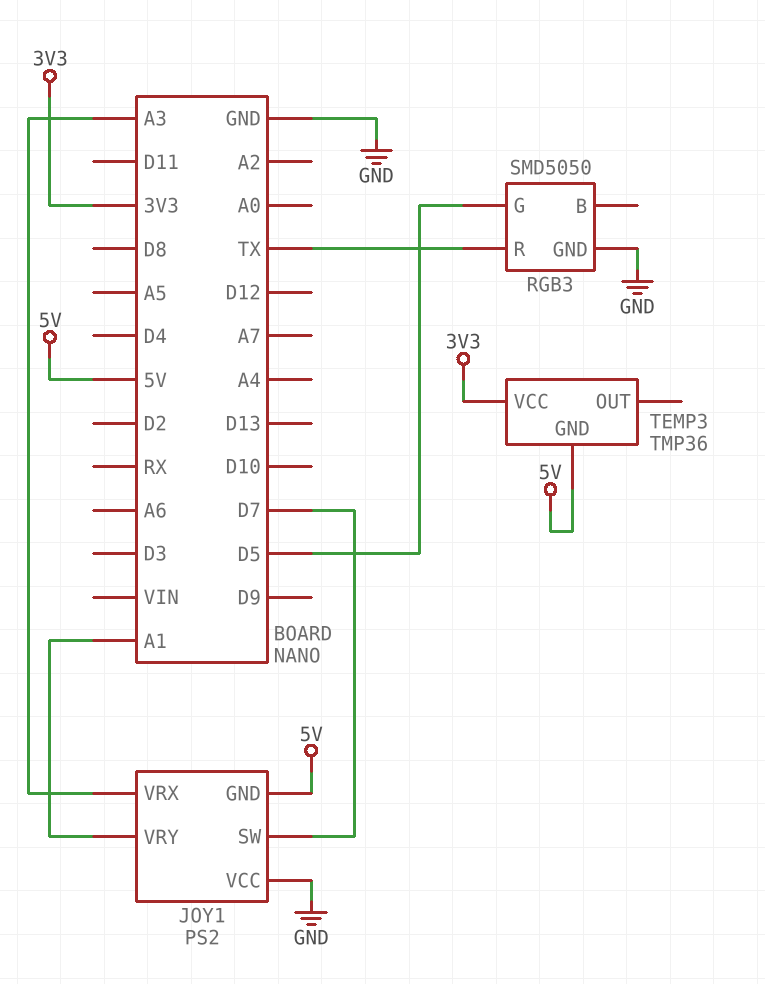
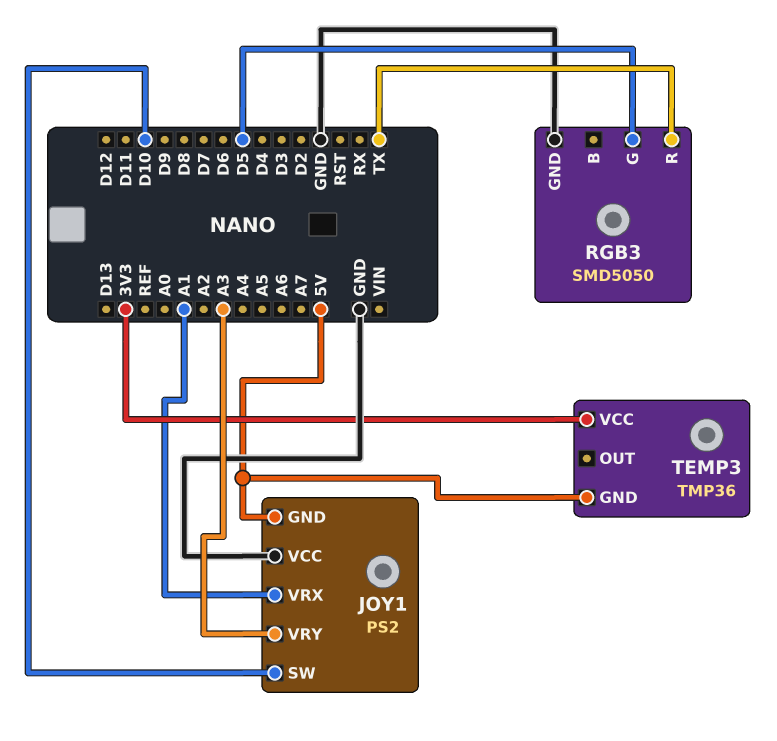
JOY1 pin SW: D7 -> D10
JOY1 pin VRX: A3 -> A1
JOY1 pin VRY: A1 -> A3

